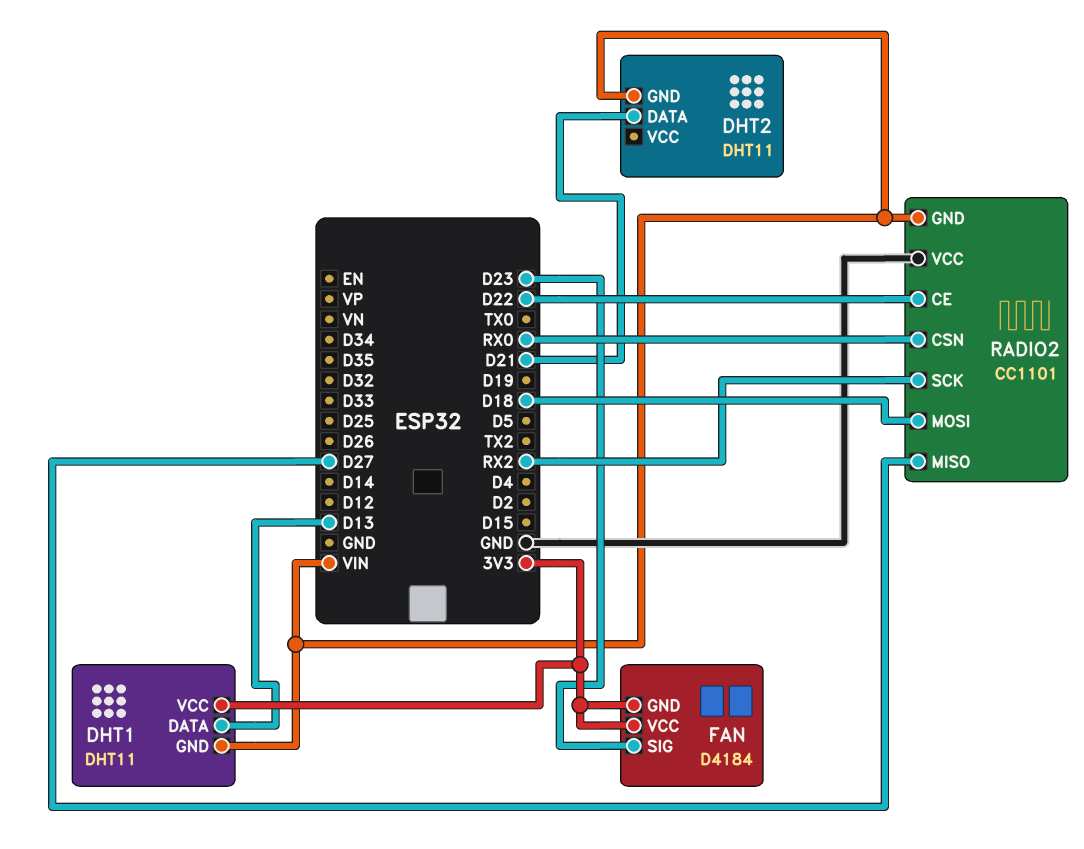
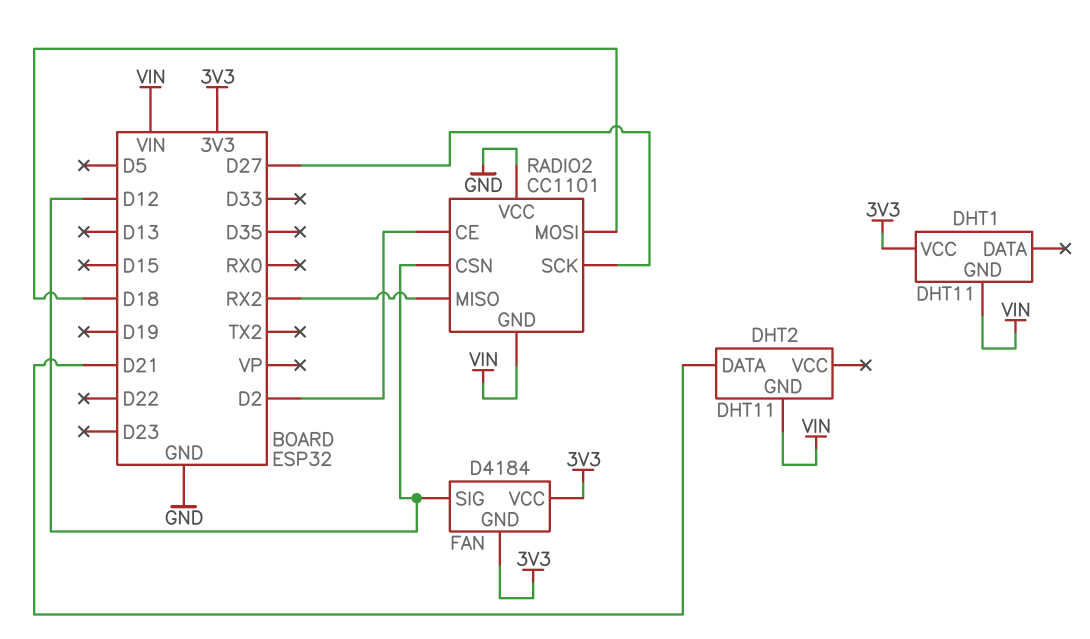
DHT1 pin DATA: D13 -> none
FAN pin SIG: D23 -> D12
RADIO2 pin CE: D22 -> D2
RADIO2 pin CSN: RX0 -> D12
RADIO2 pin MISO: D27 -> RX2
RADIO2 pin SCK: RX2 -> D27

